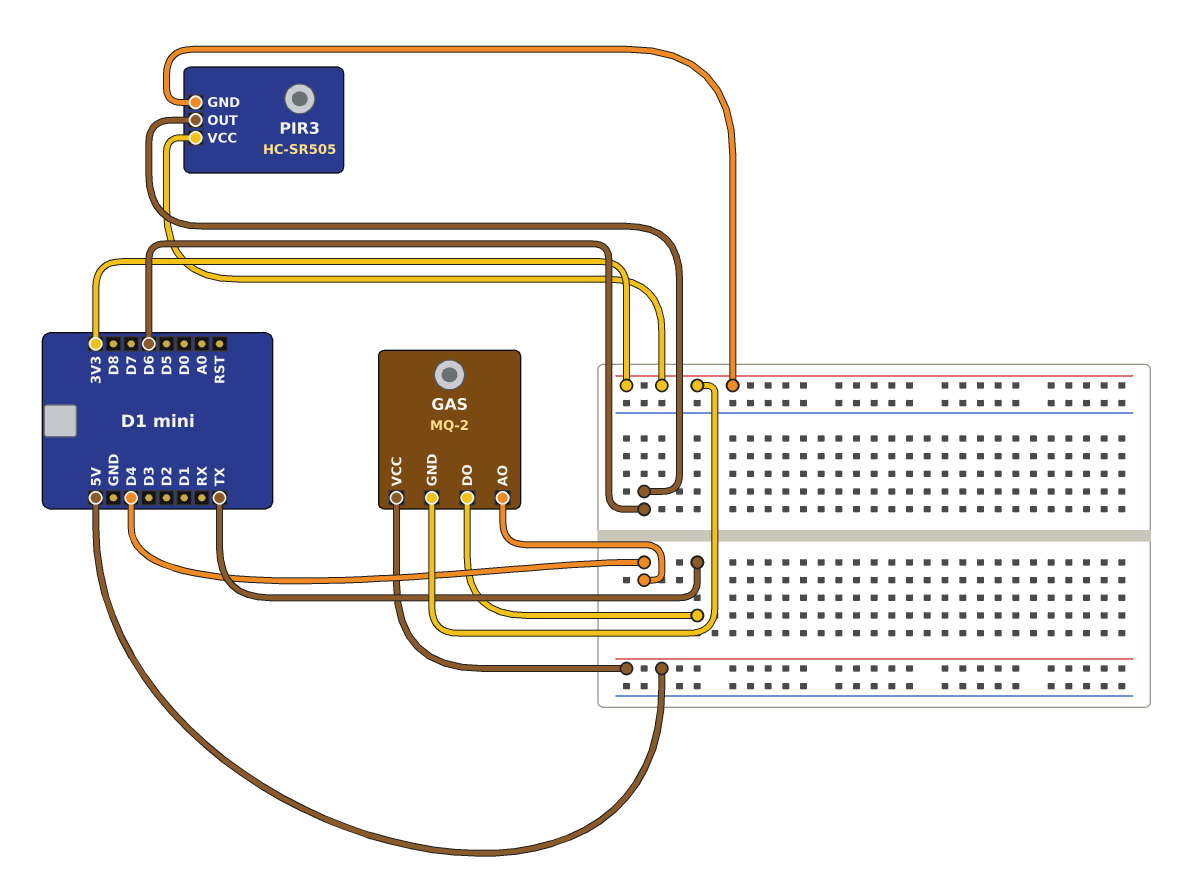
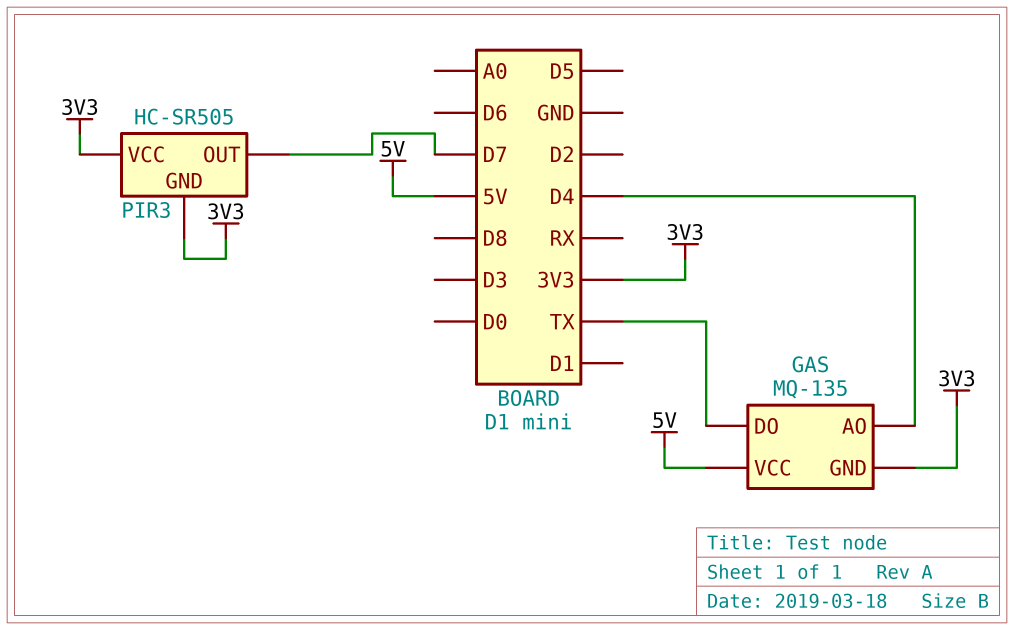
GAS: MQ-2 -> MQ-135
PIR3 pin OUT: D6 -> D7

